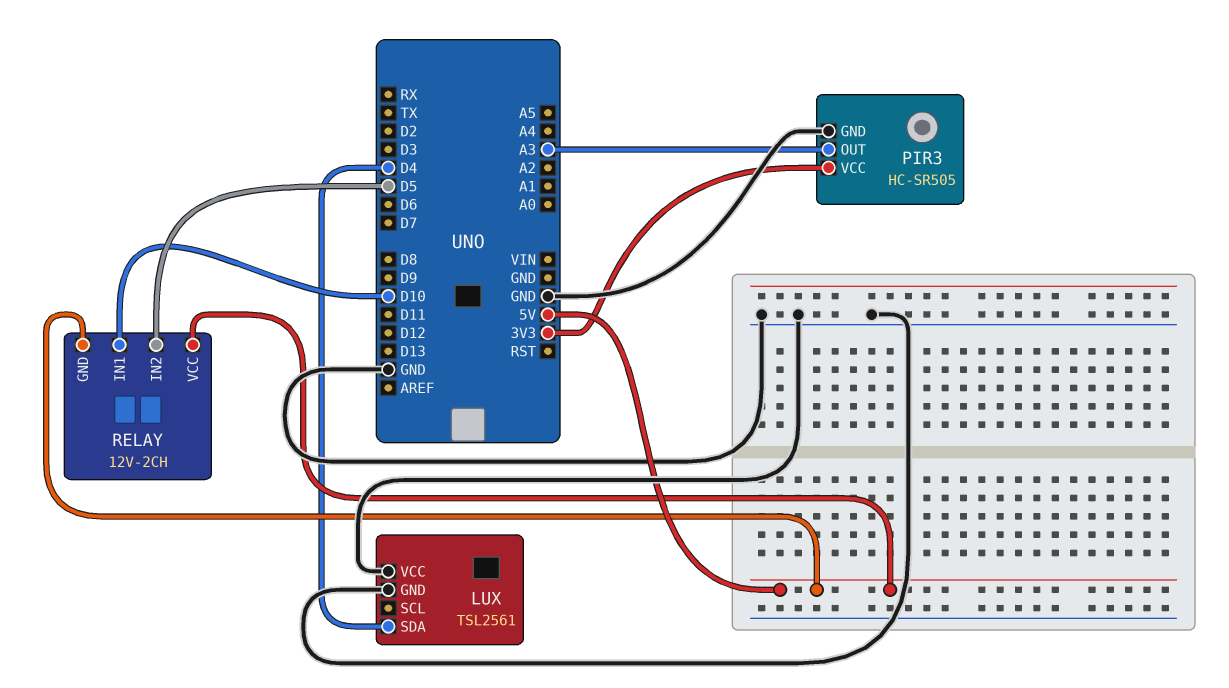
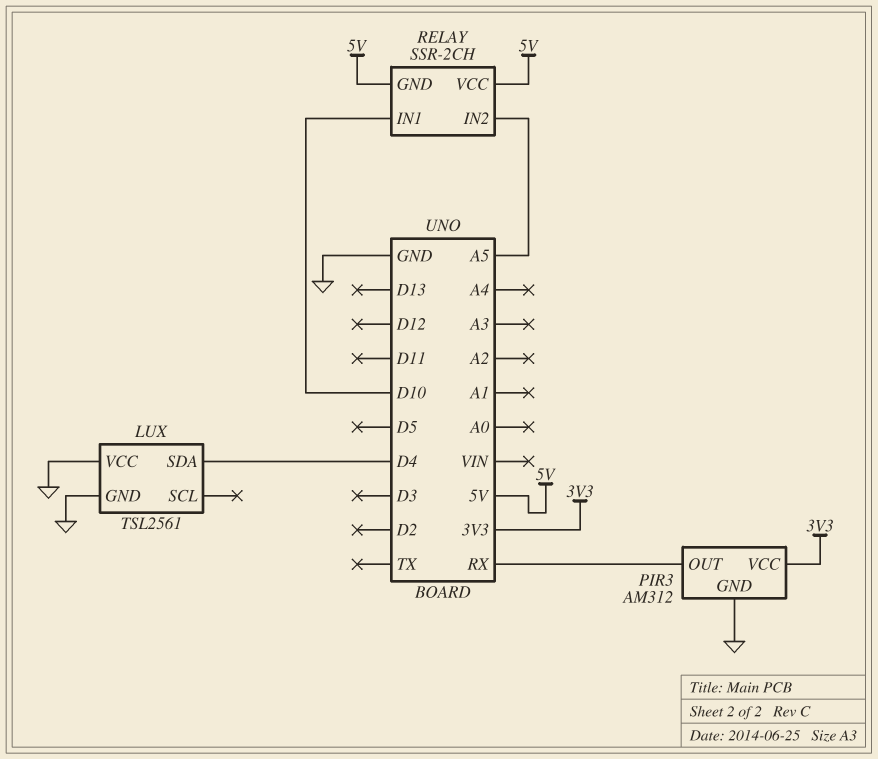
PIR3: HC-SR505 -> AM312
PIR3 pin OUT: A3 -> RX
RELAY: 12V-2CH -> SSR-2CH
RELAY pin IN2: D5 -> A5

